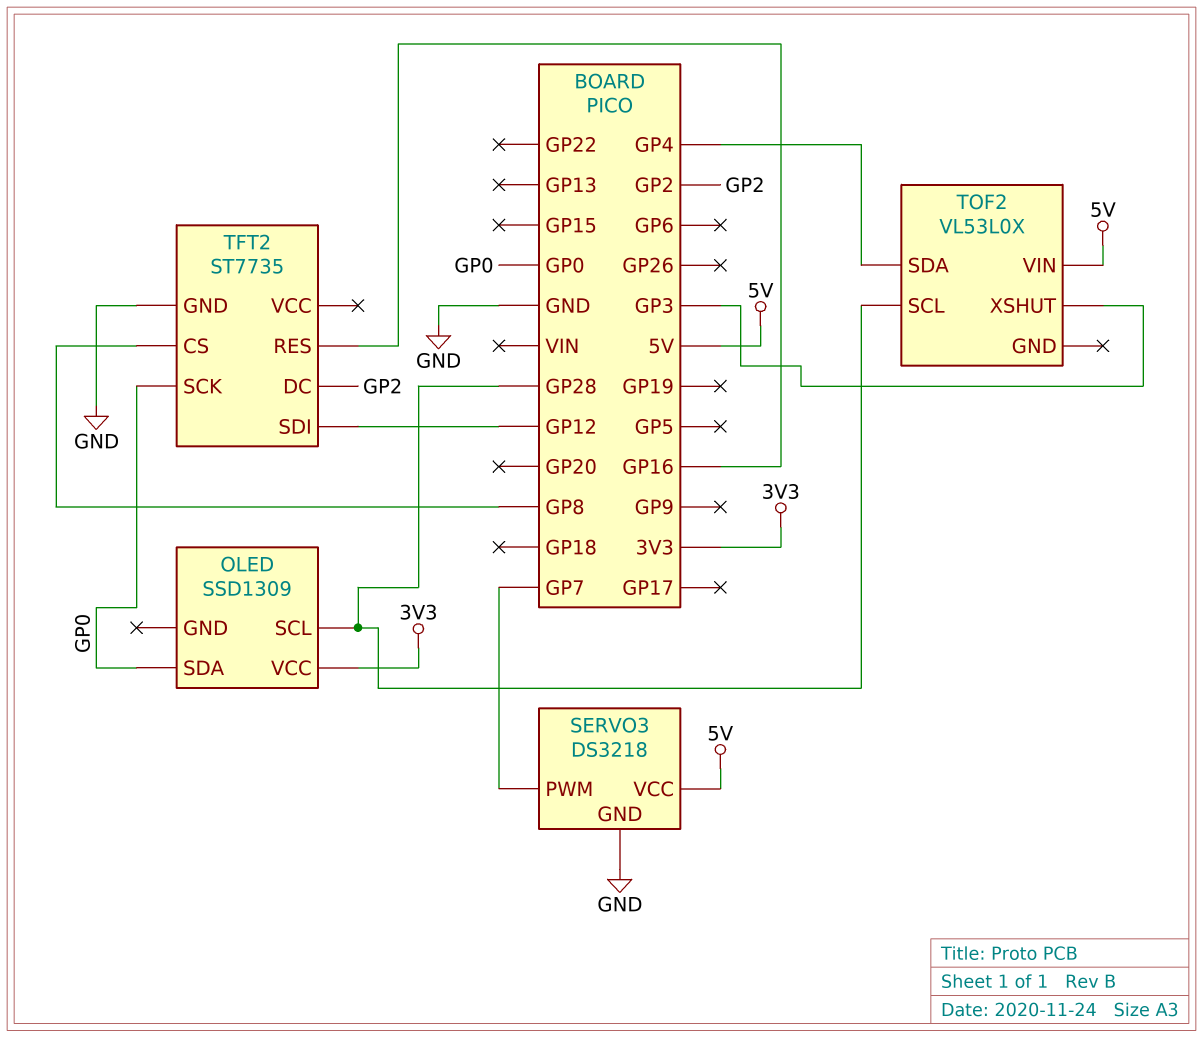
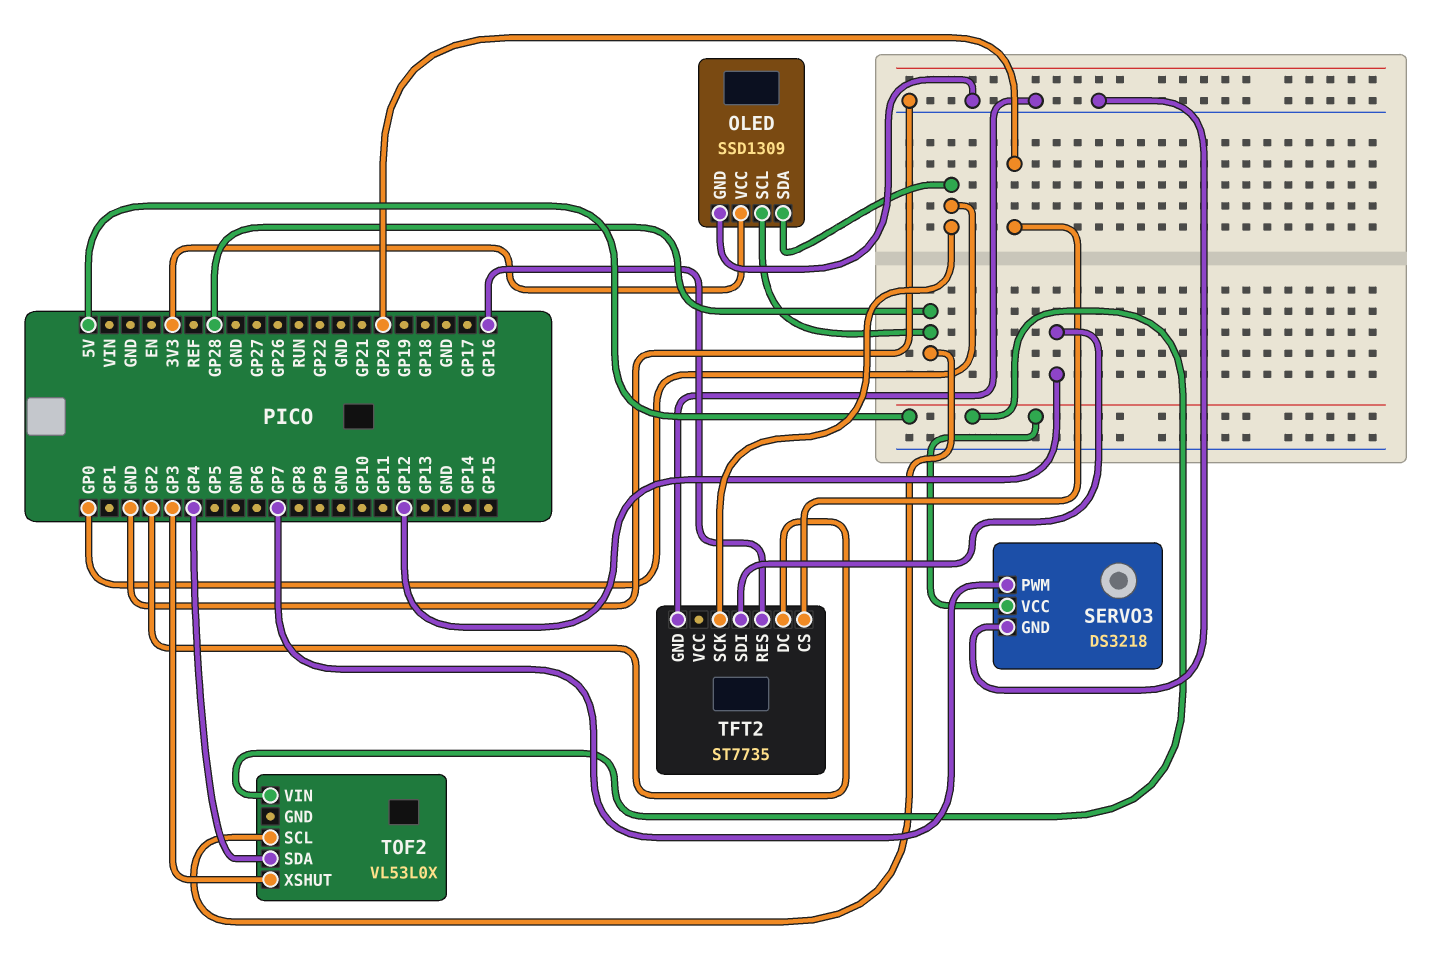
OLED pin GND: none -> GND
TFT2 pin CS: GP8 -> GP20

